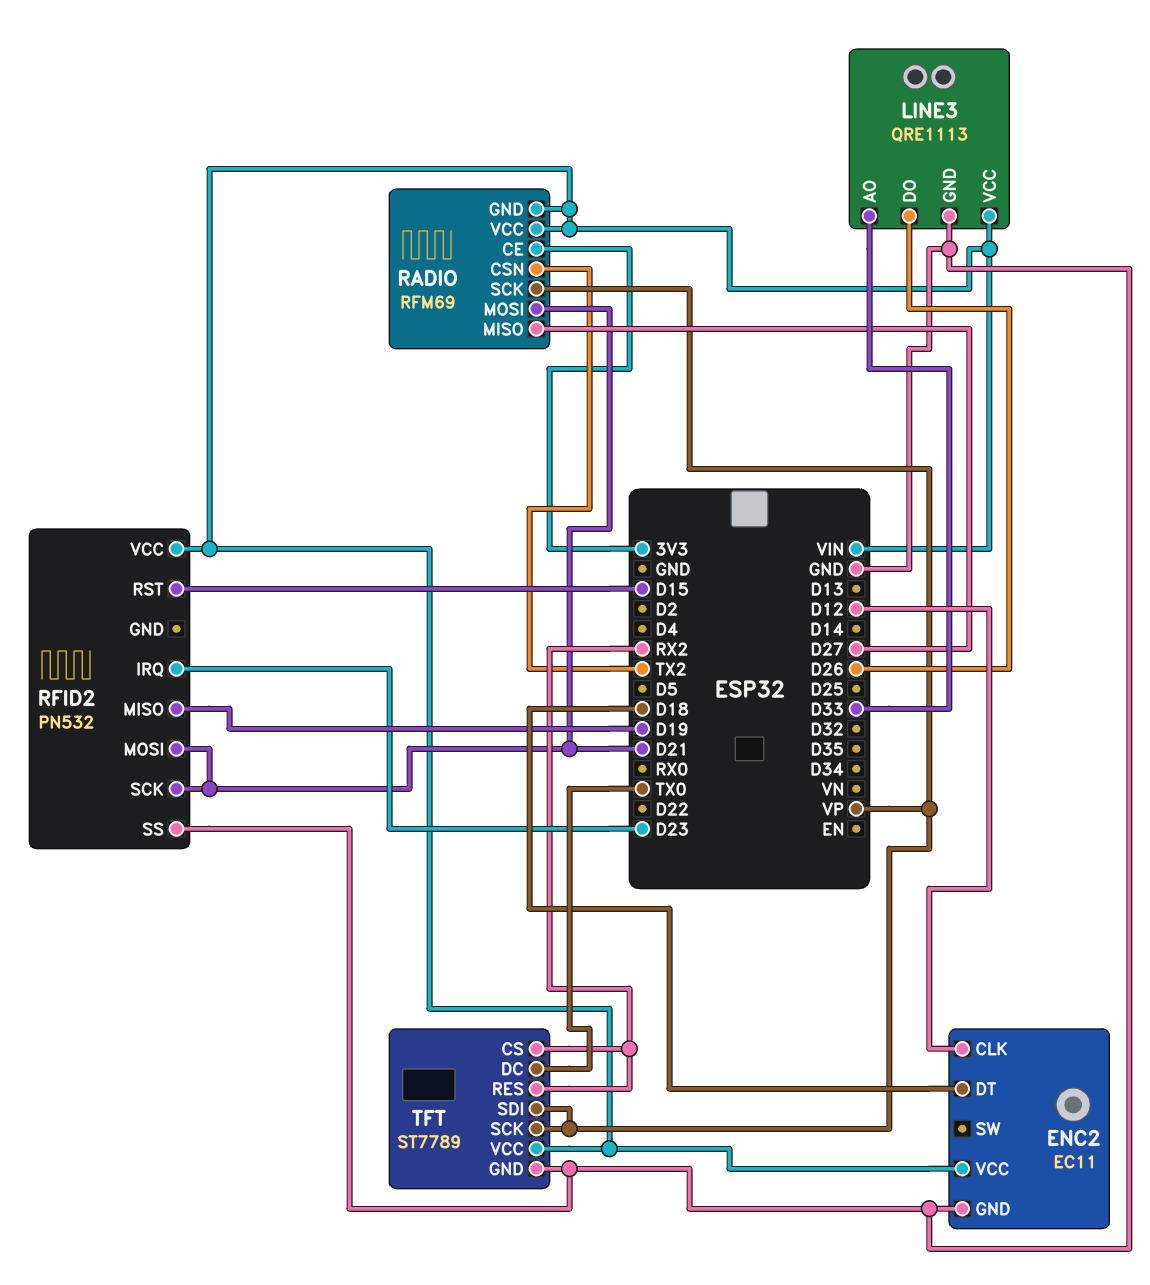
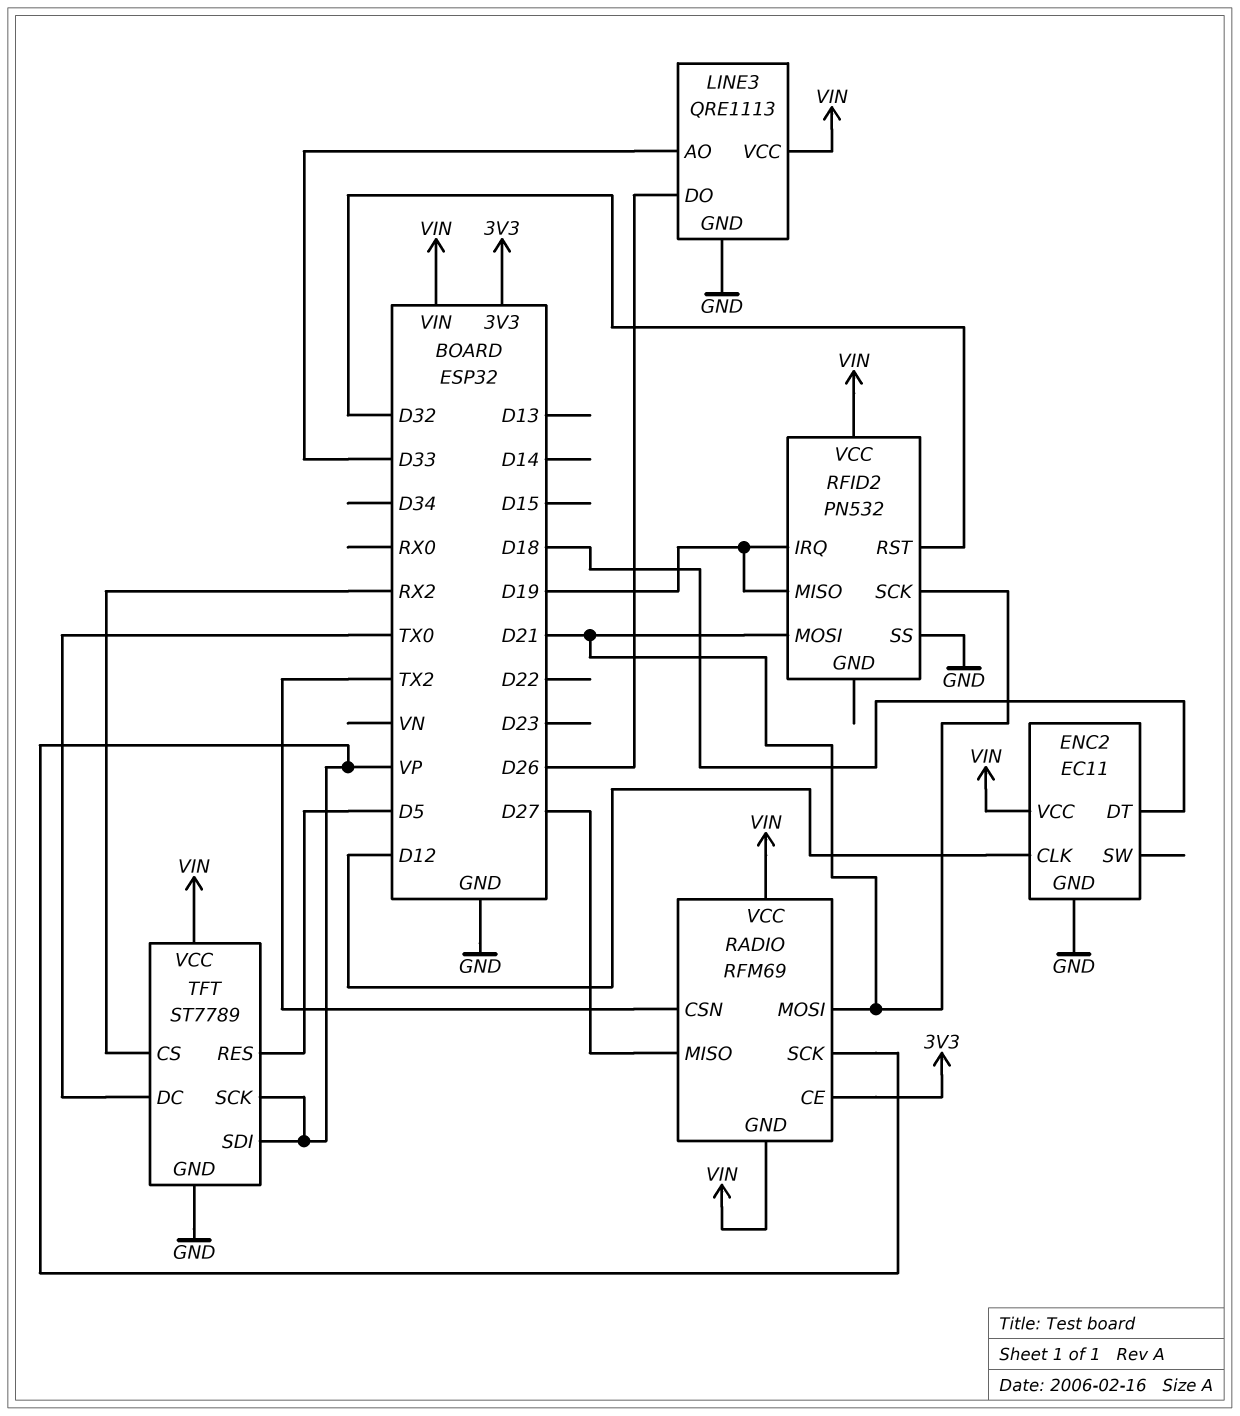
RFID2 pin IRQ: D23 -> D19
RFID2 pin RST: D15 -> D32
TFT pin RES: RX2 -> D5

